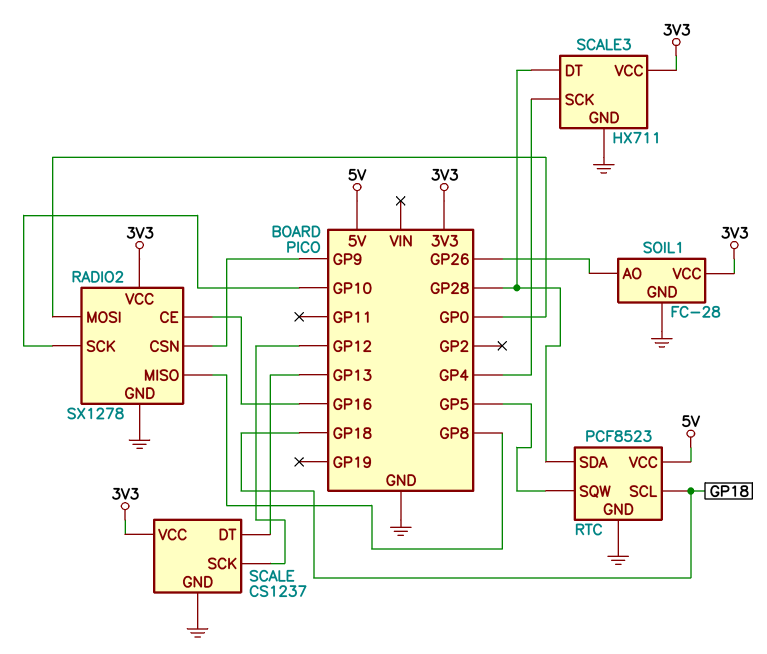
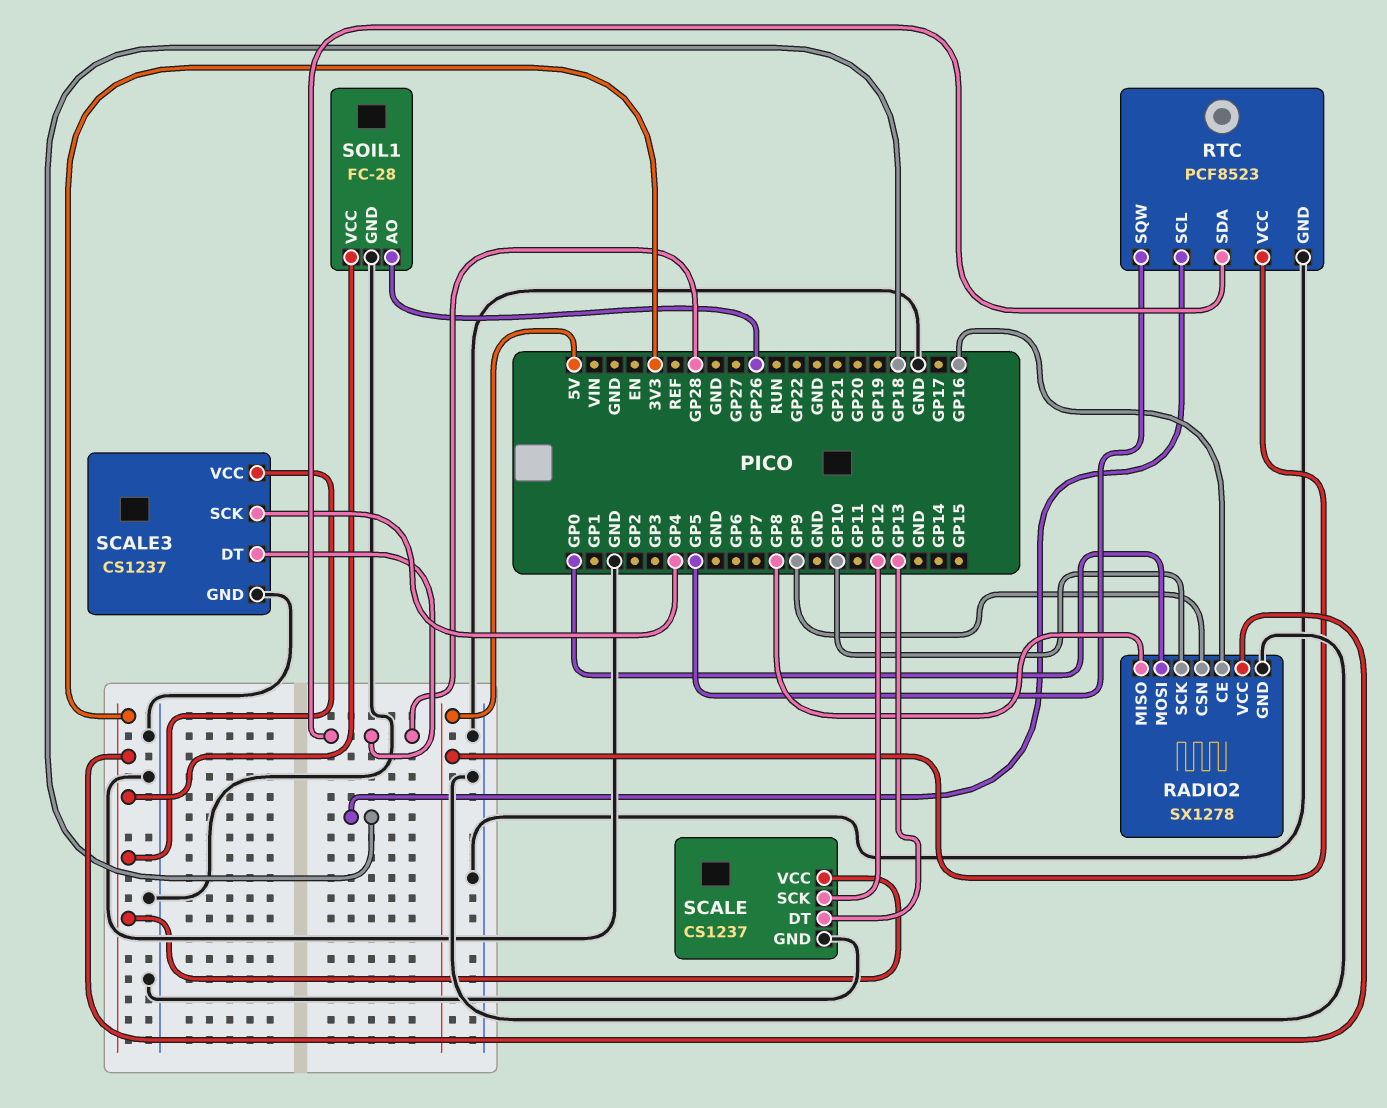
SCALE3: HX711 -> CS1237

